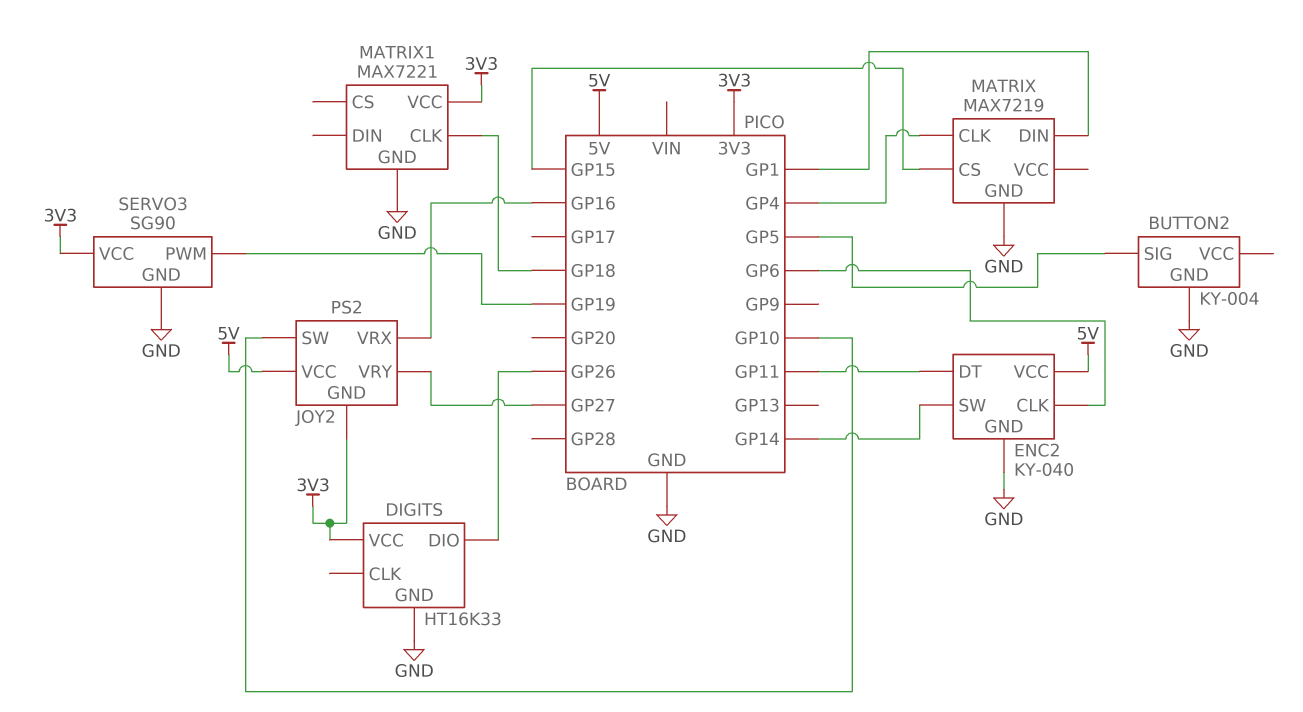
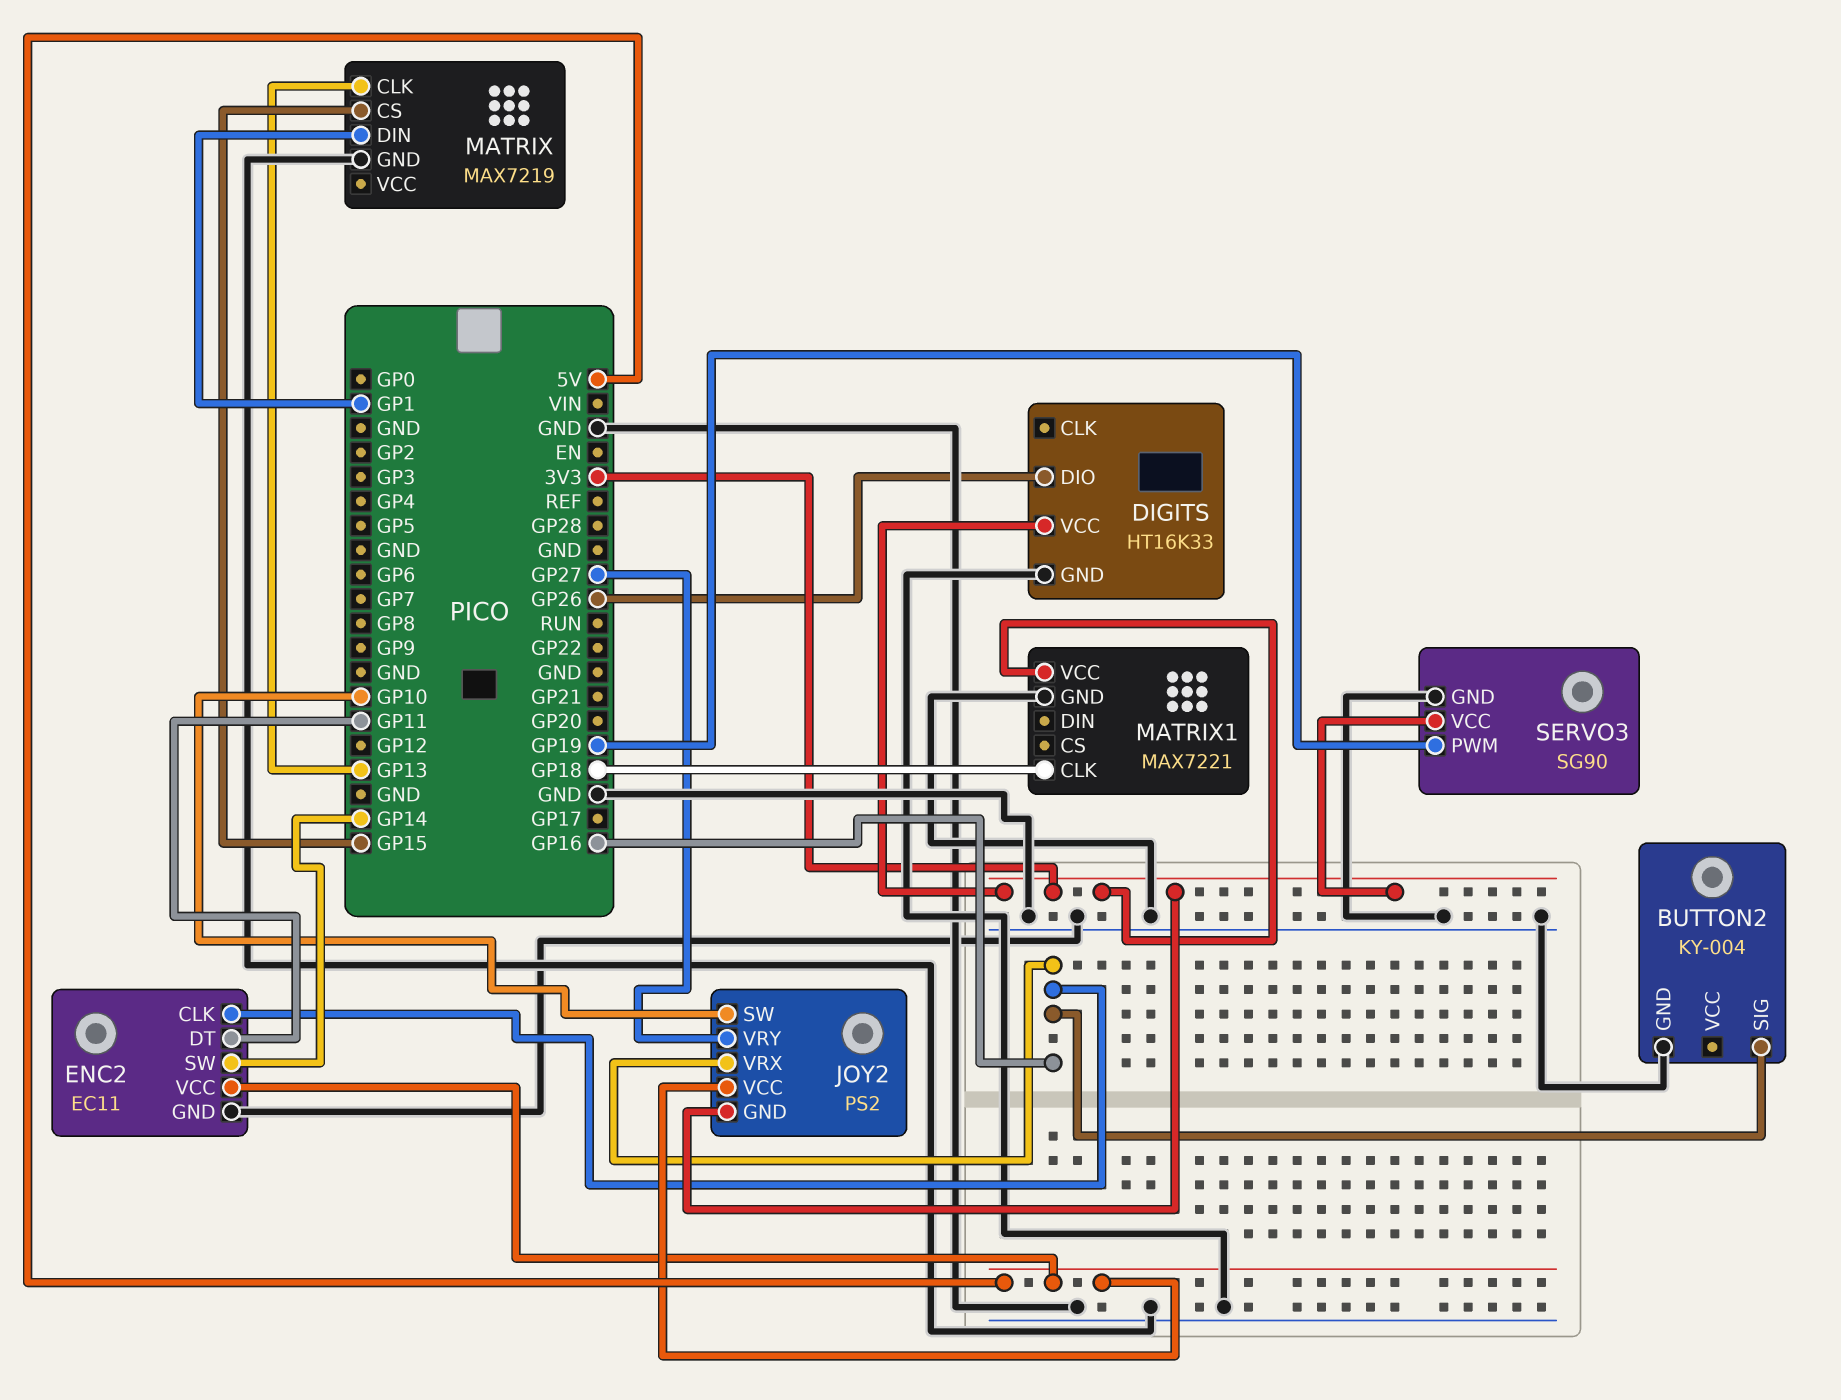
BUTTON2 pin SIG: GP5 -> GP16
ENC2: KY-040 -> EC11
ENC2 pin CLK: GP6 -> GP16
MATRIX pin CLK: GP4 -> GP13

